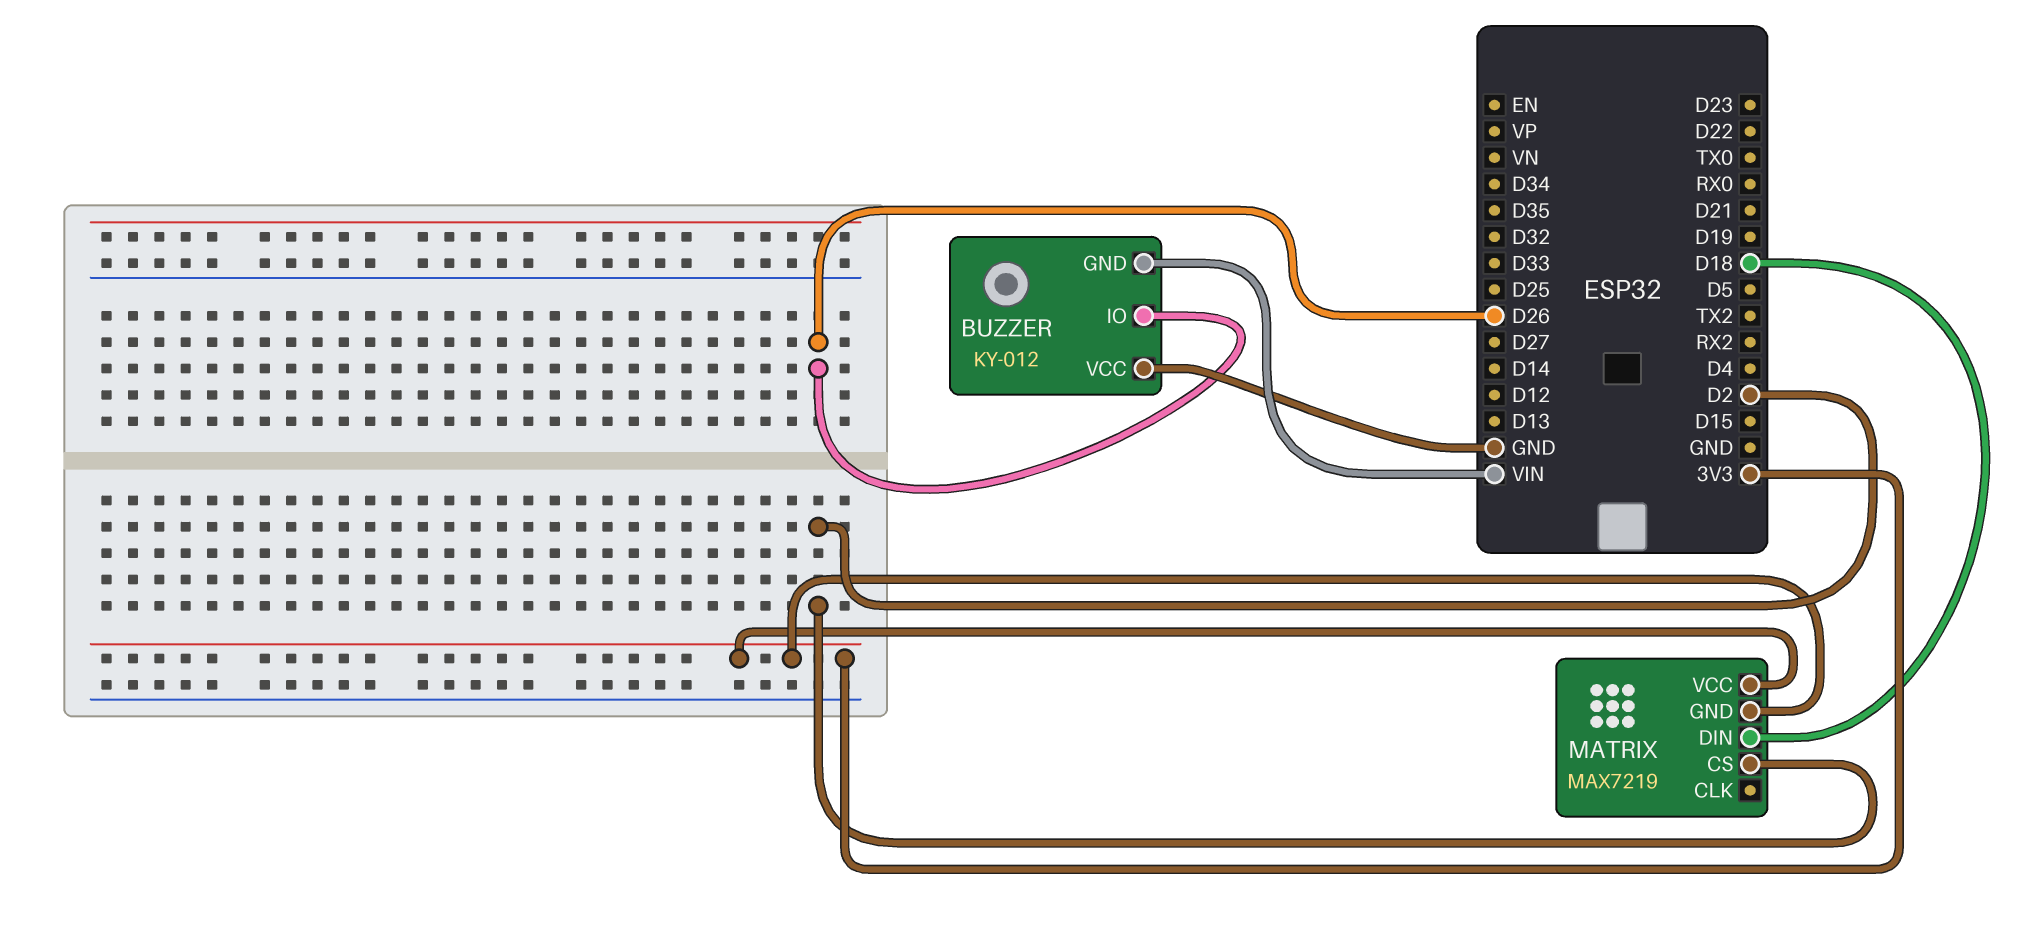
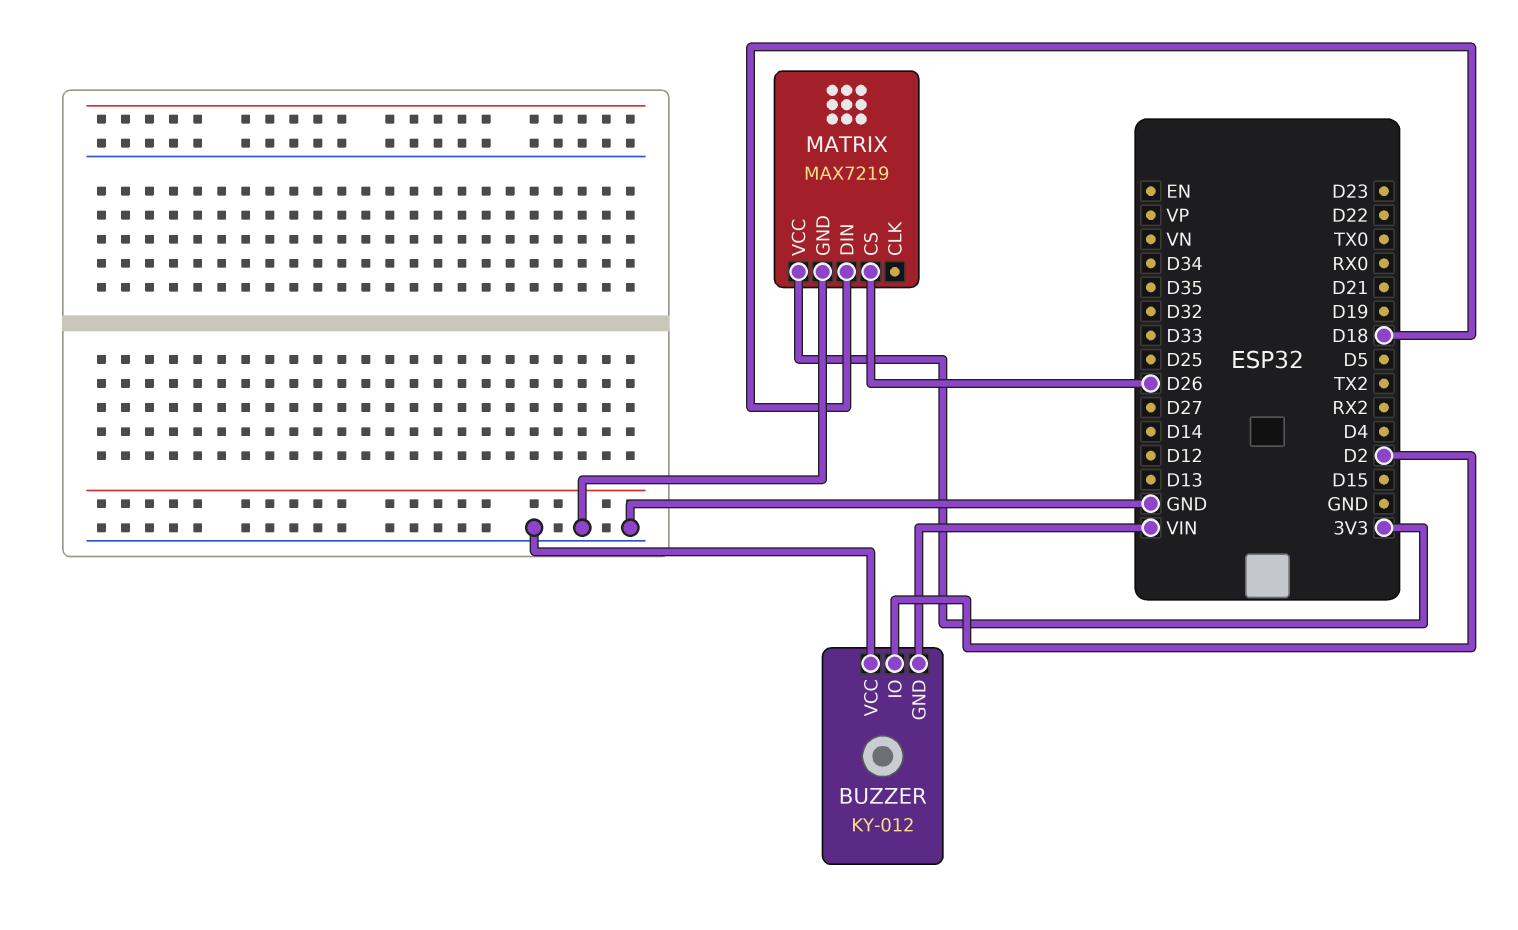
BUZZER pin IO: D26 -> D2
MATRIX pin CS: D2 -> D26
MATRIX pin GND: 3V3 -> GND

